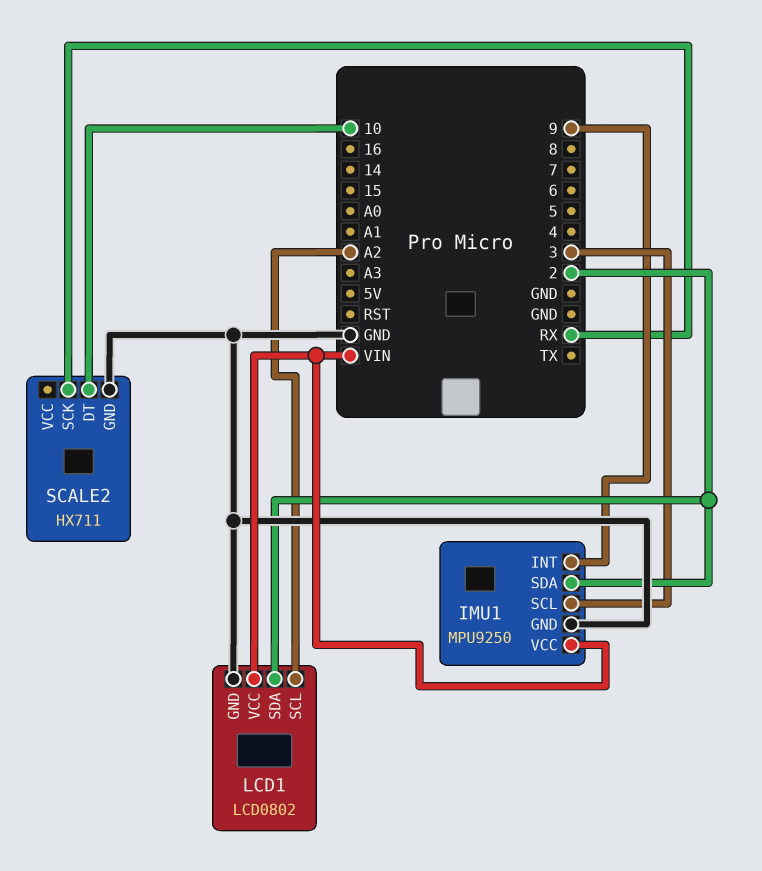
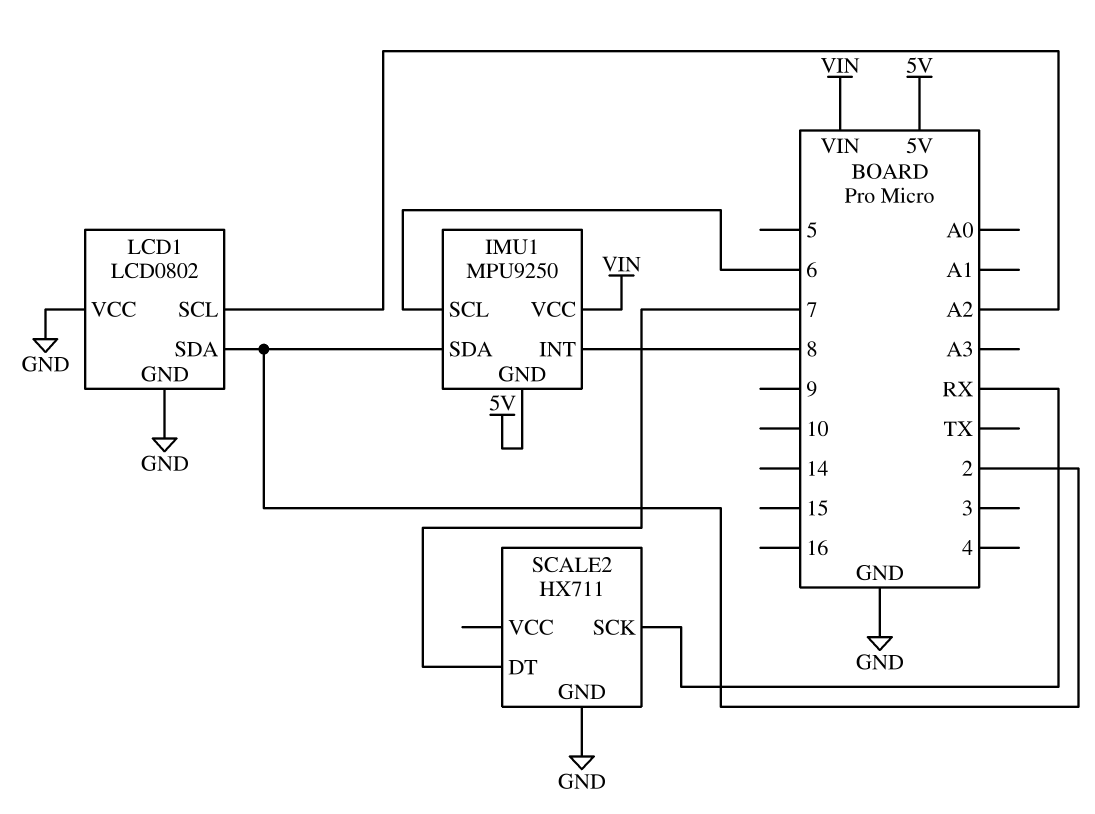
IMU1 pin GND: GND -> 5V
IMU1 pin INT: 9 -> 8
IMU1 pin SCL: 3 -> 6
LCD1 pin VCC: VIN -> GND
SCALE2 pin DT: 10 -> 7

